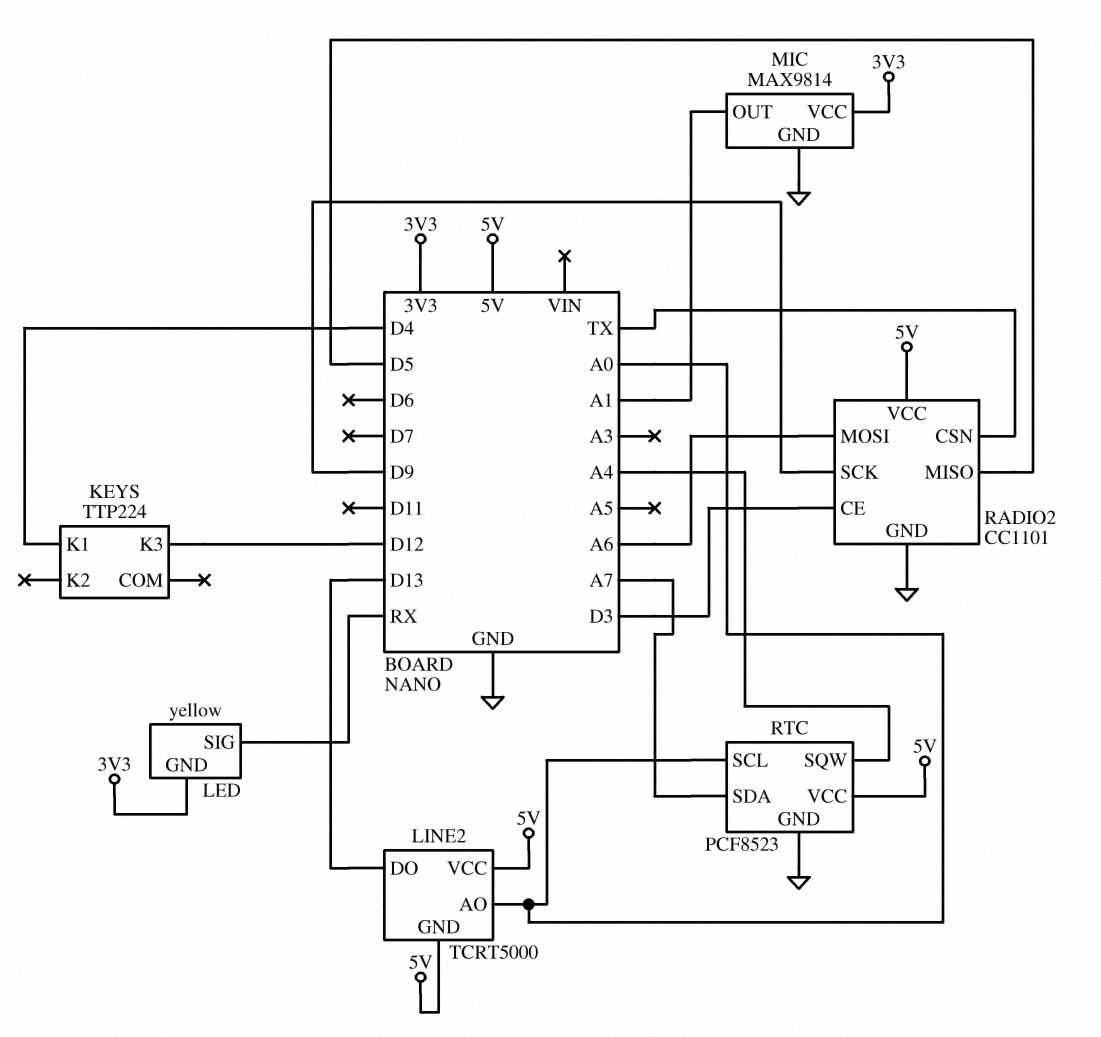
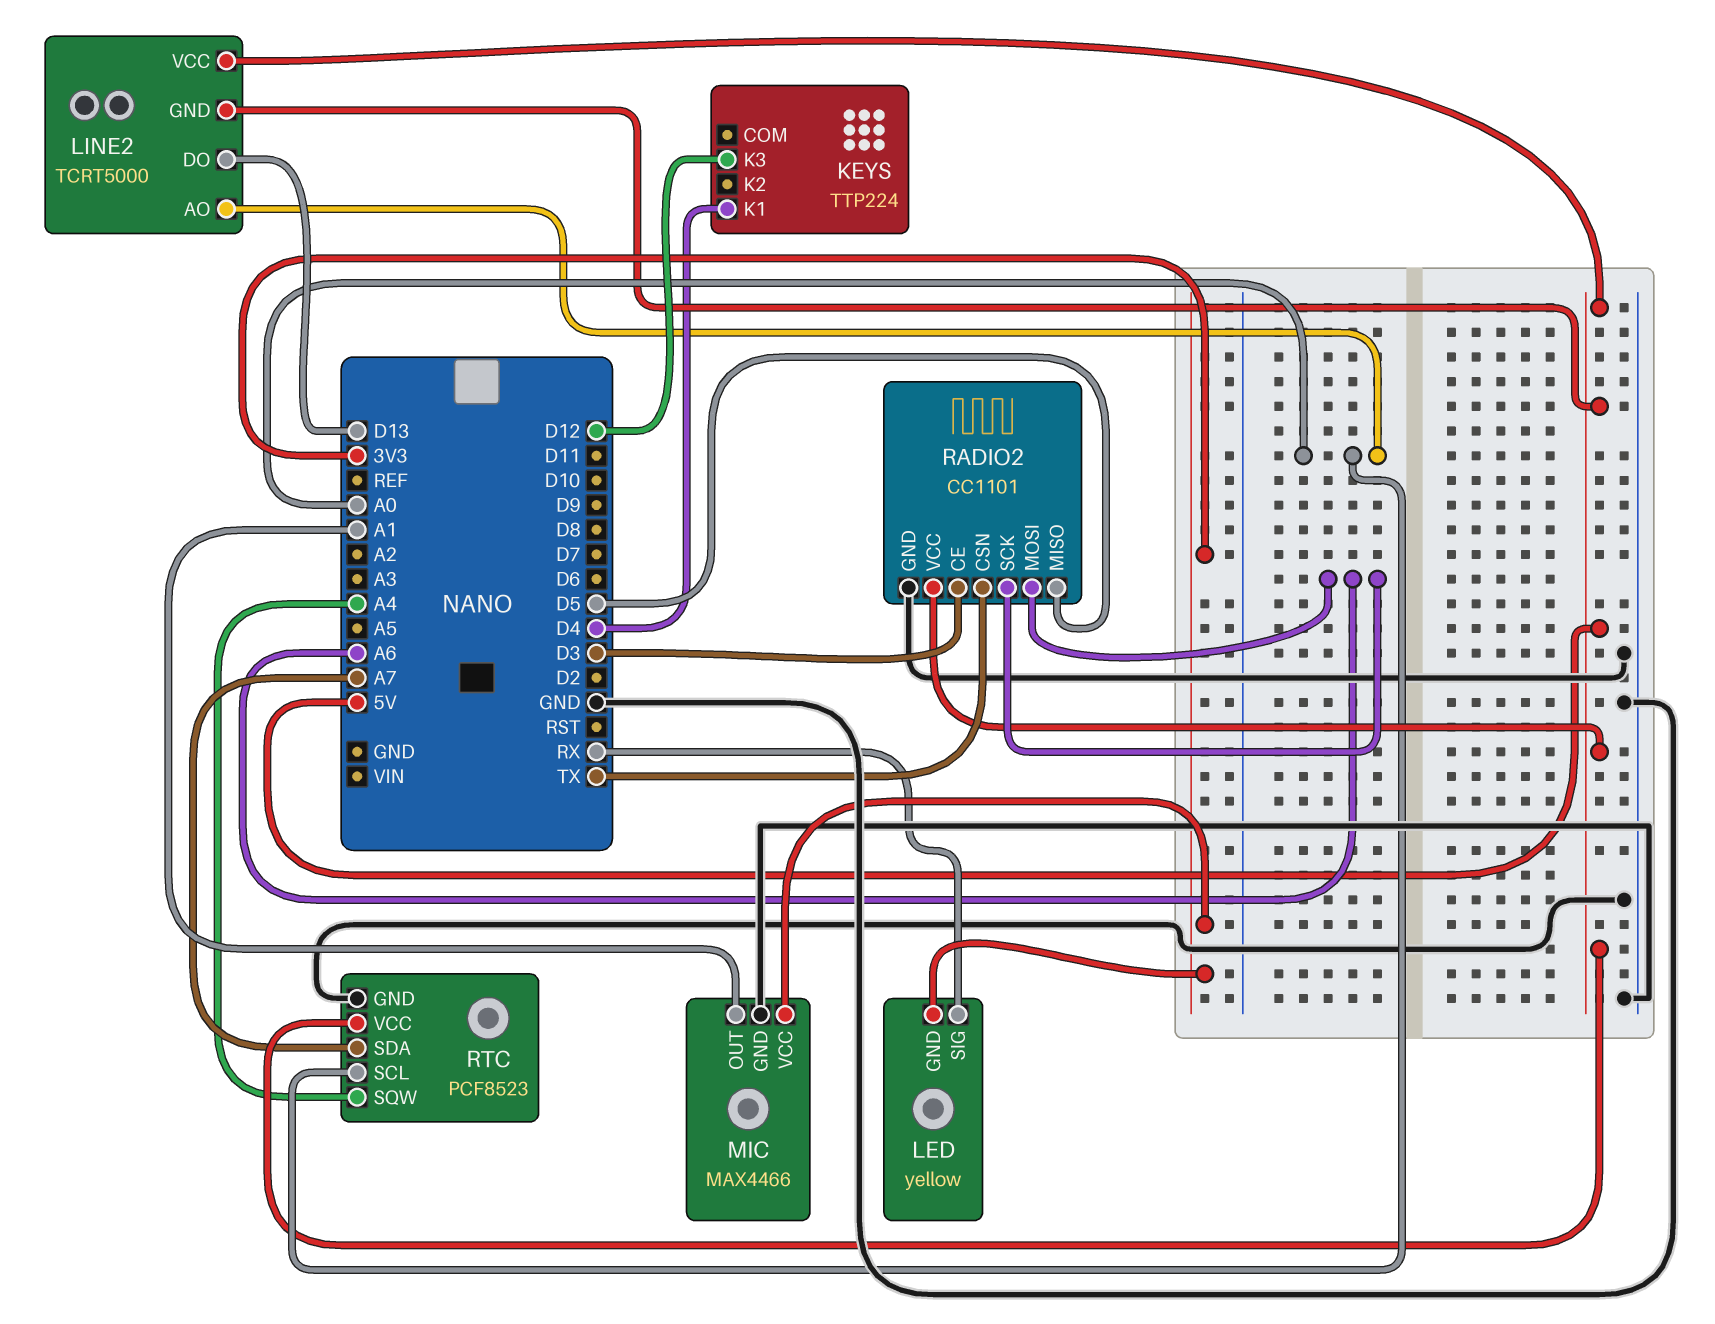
MIC: MAX9814 -> MAX4466
RADIO2 pin SCK: D9 -> A6

